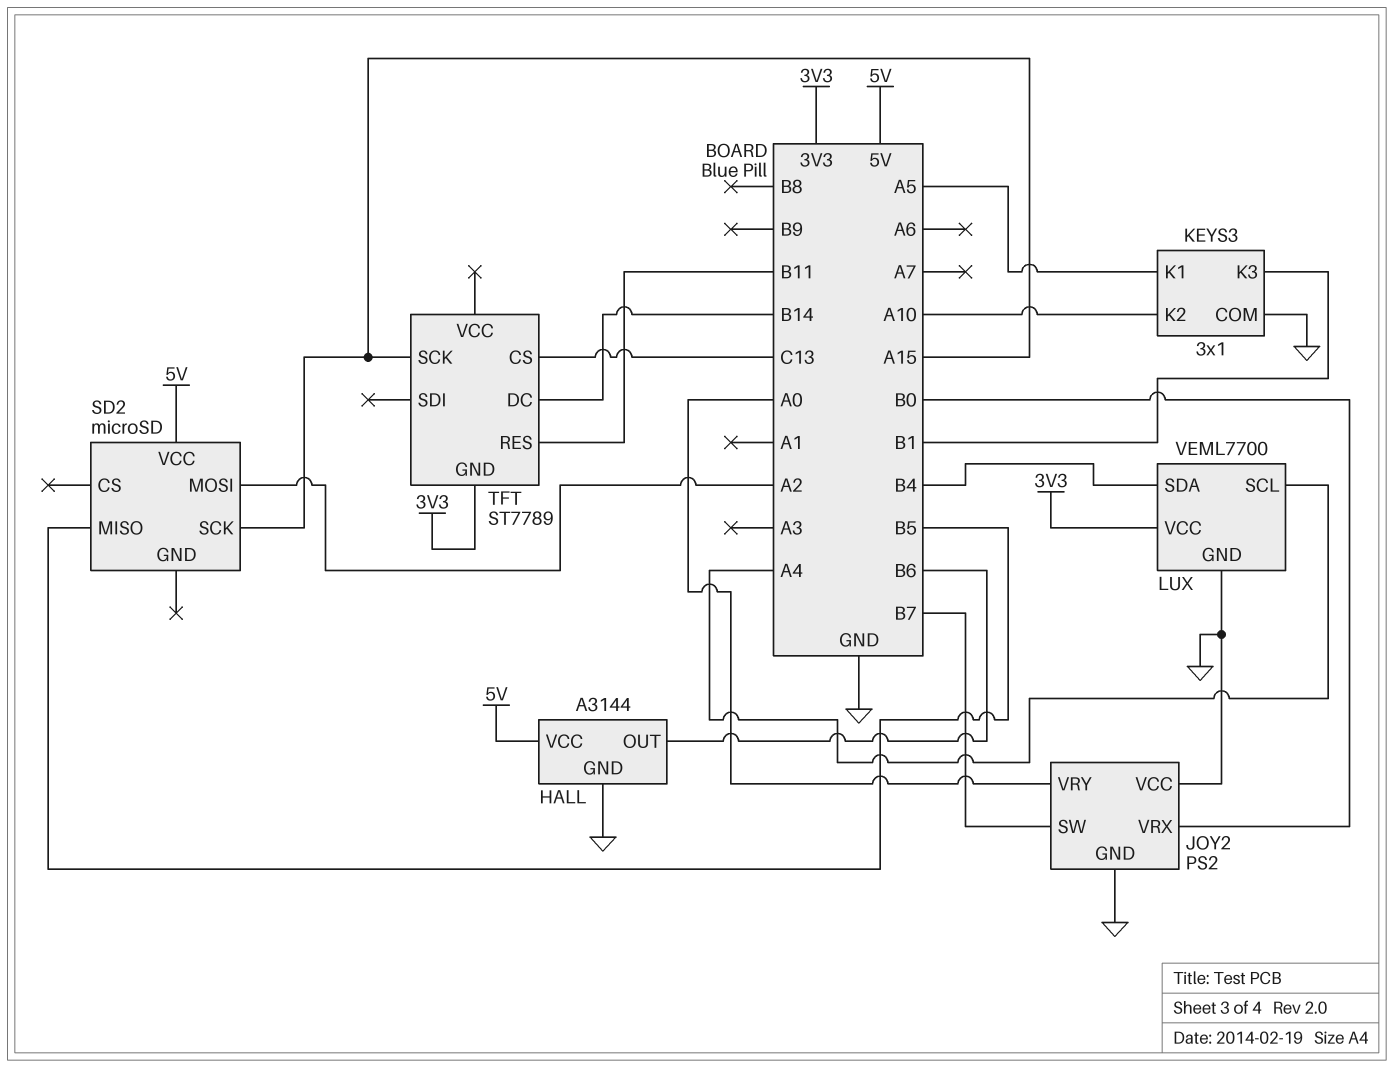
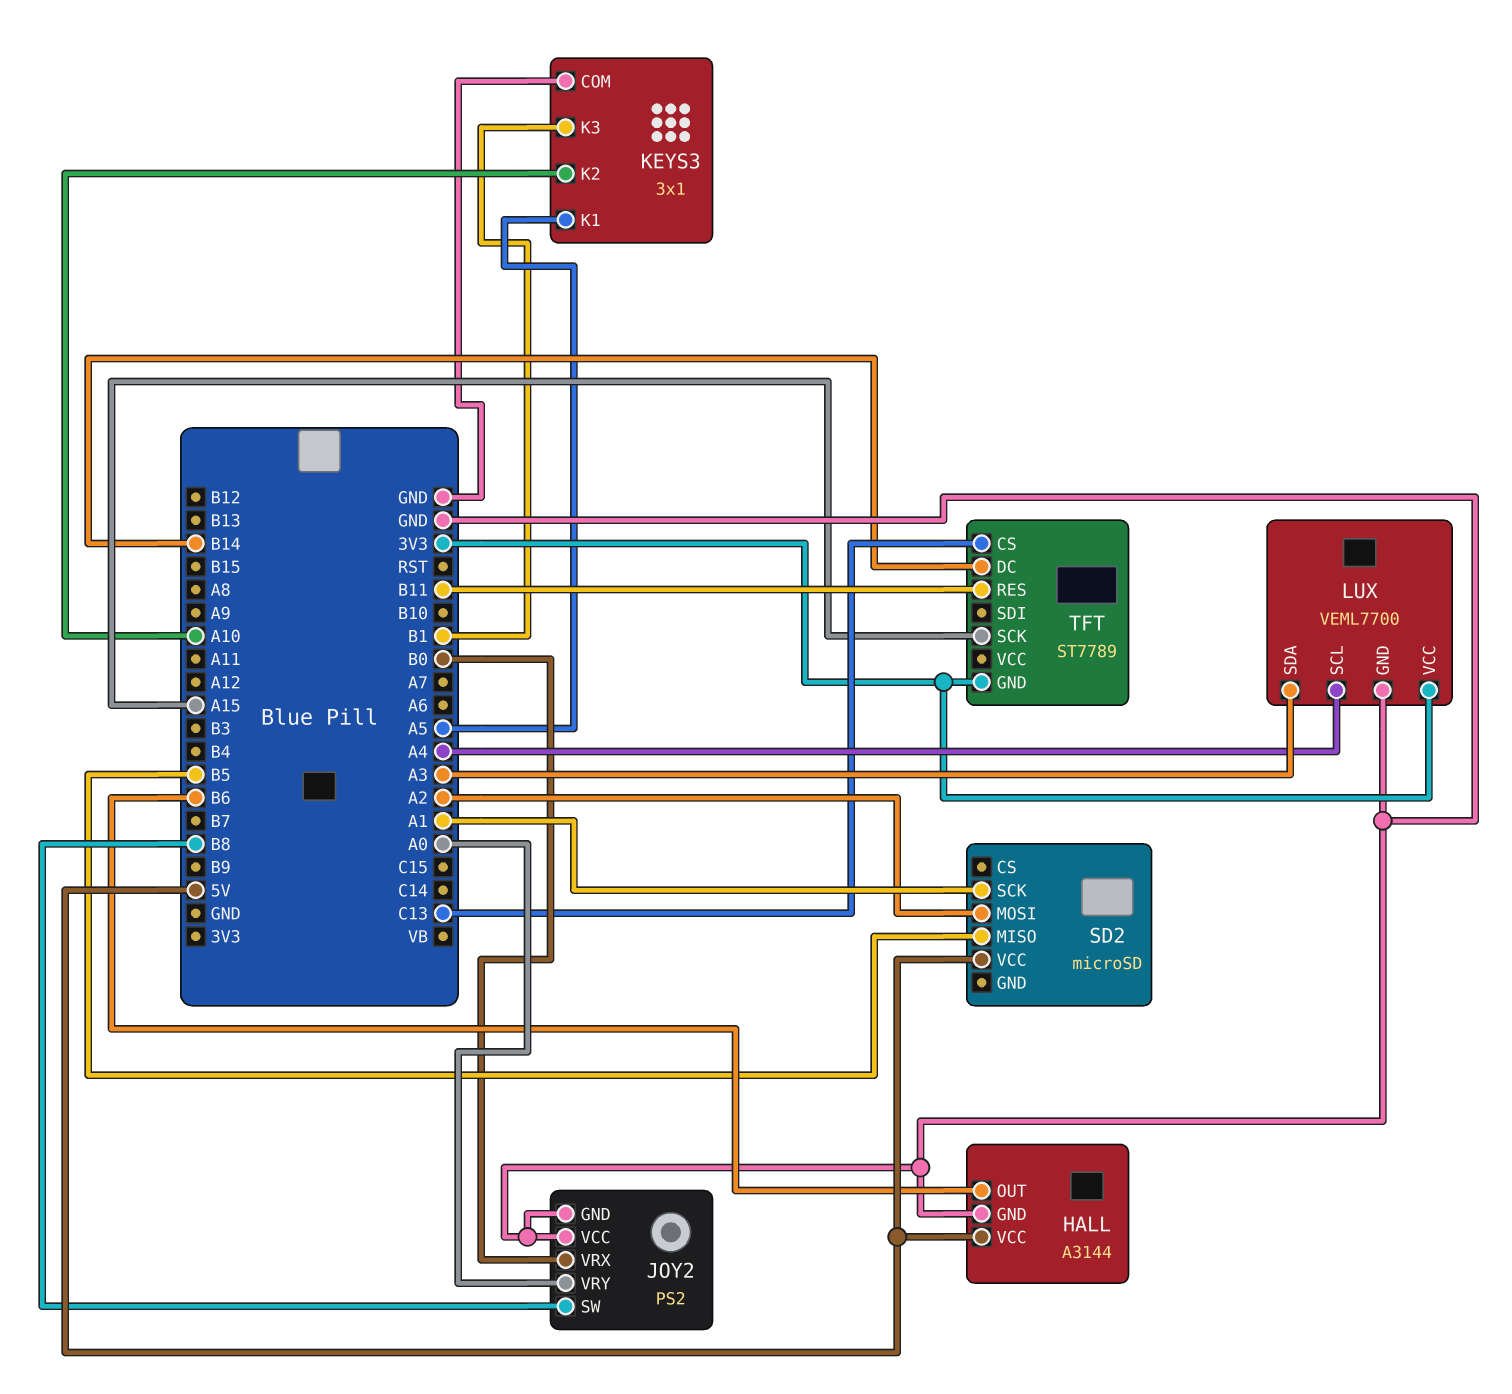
JOY2 pin SW: B7 -> B8
LUX pin SDA: B4 -> A3
SD2 pin SCK: A15 -> A1

